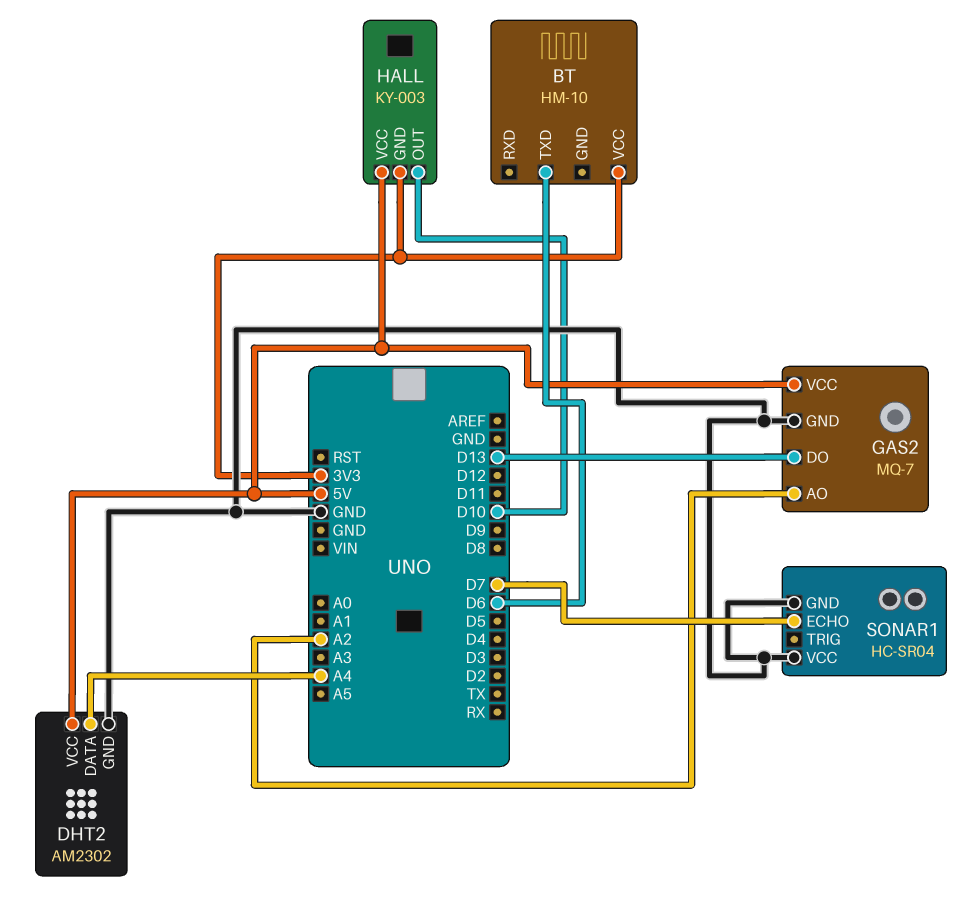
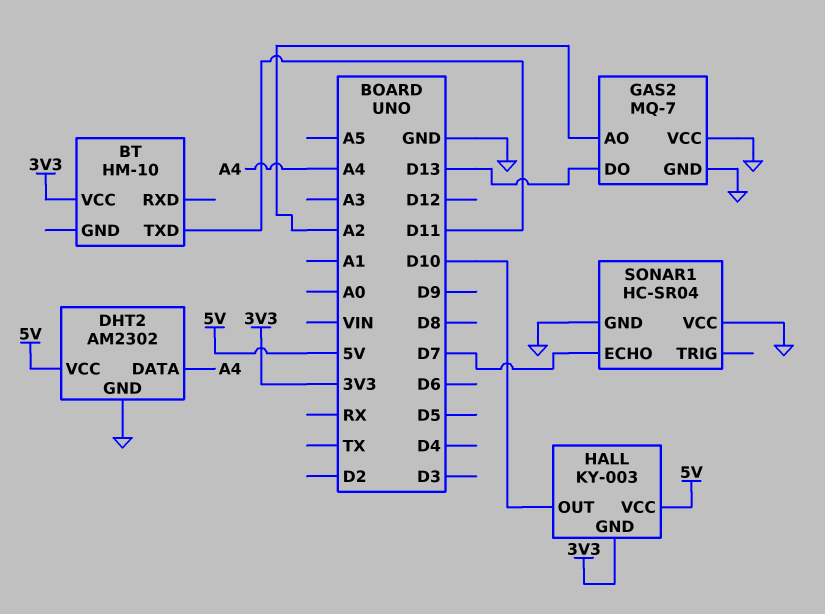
BT pin TXD: D6 -> D11
GAS2 pin VCC: 5V -> GND

